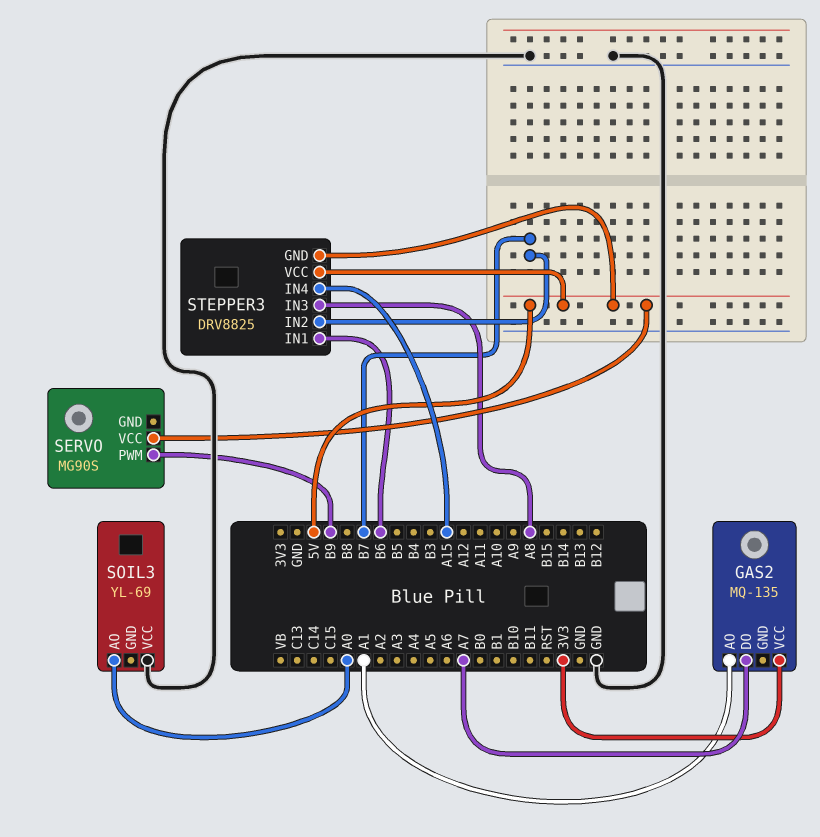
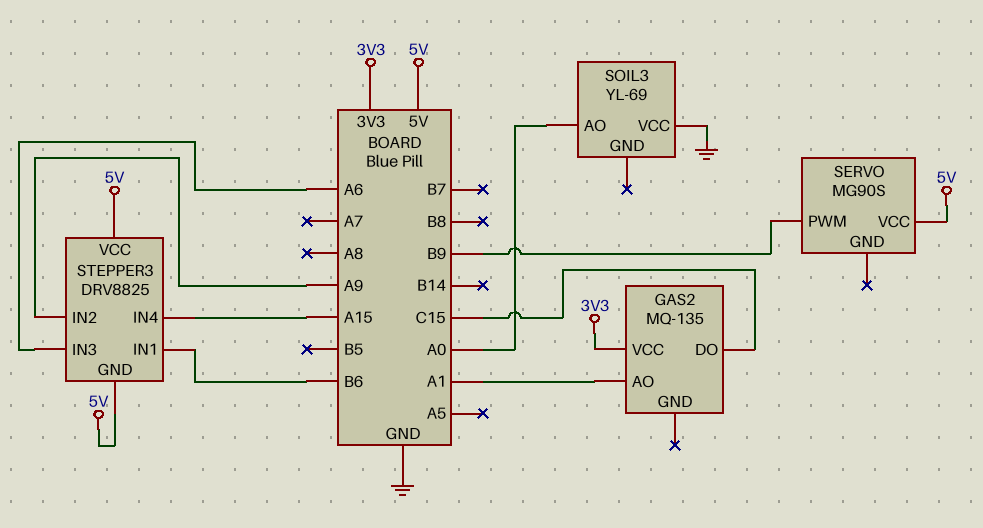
GAS2 pin DO: A7 -> C15
STEPPER3 pin IN2: B7 -> A9
STEPPER3 pin IN3: A8 -> A6

